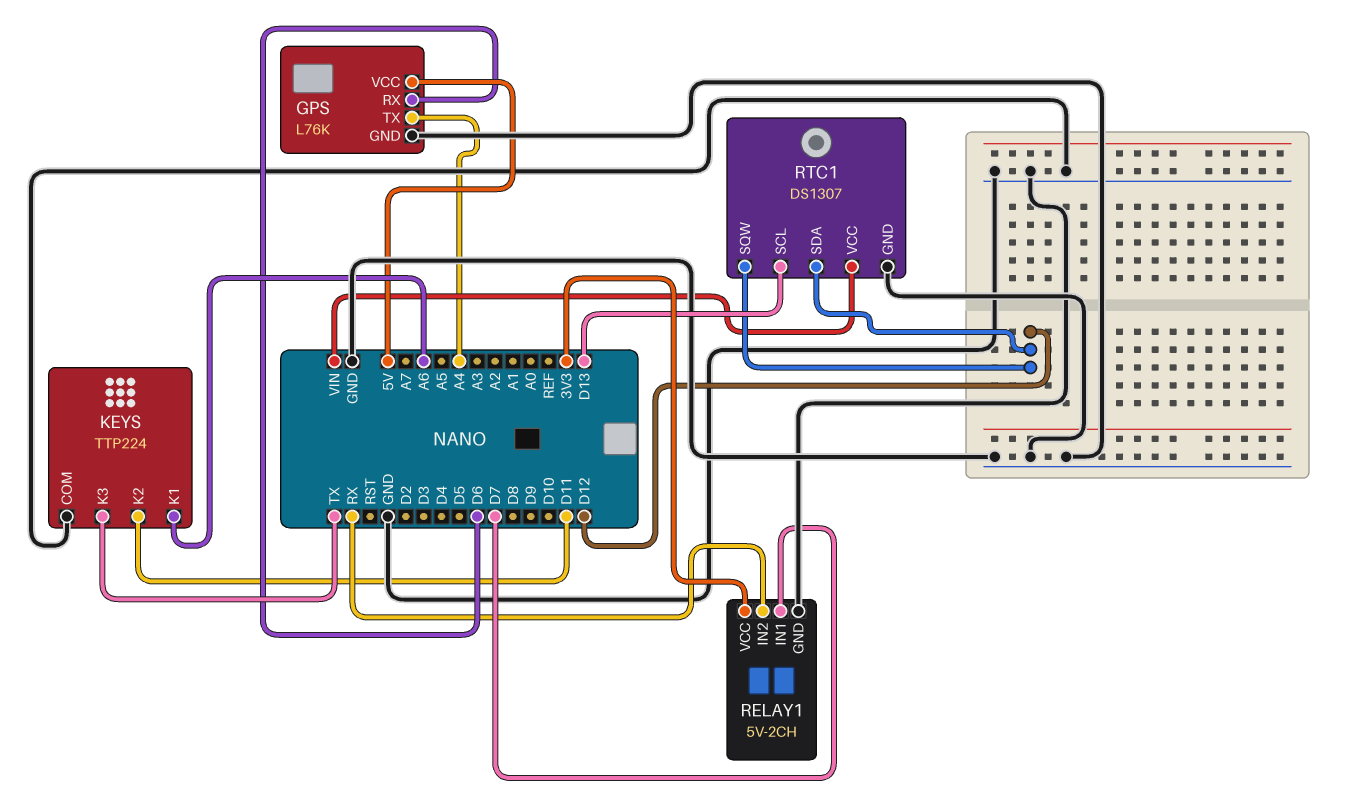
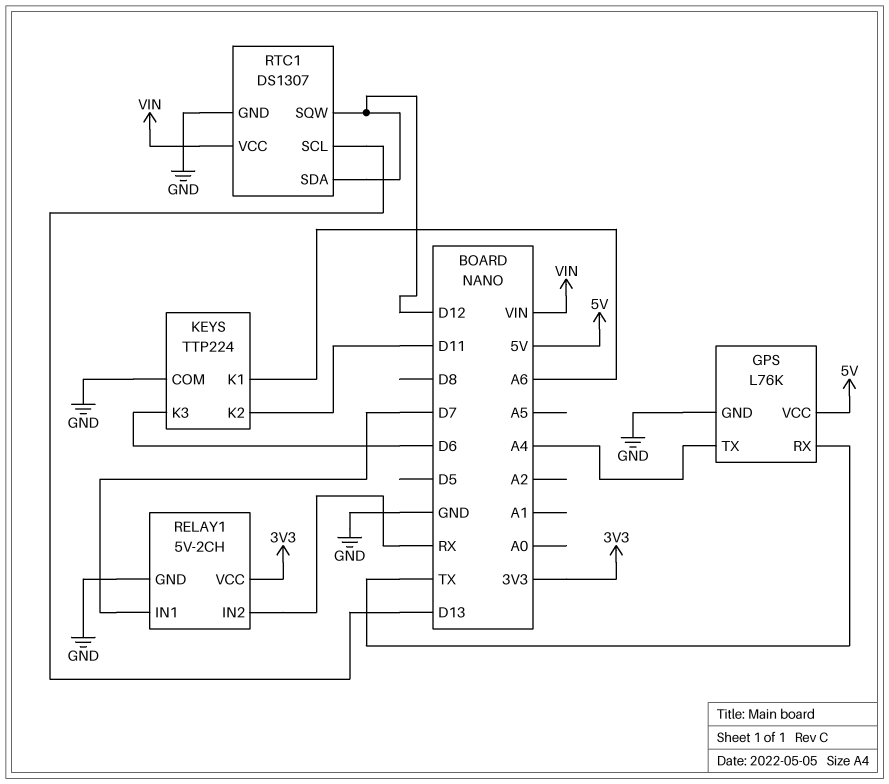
GPS pin RX: D6 -> TX
KEYS pin K3: TX -> D6

